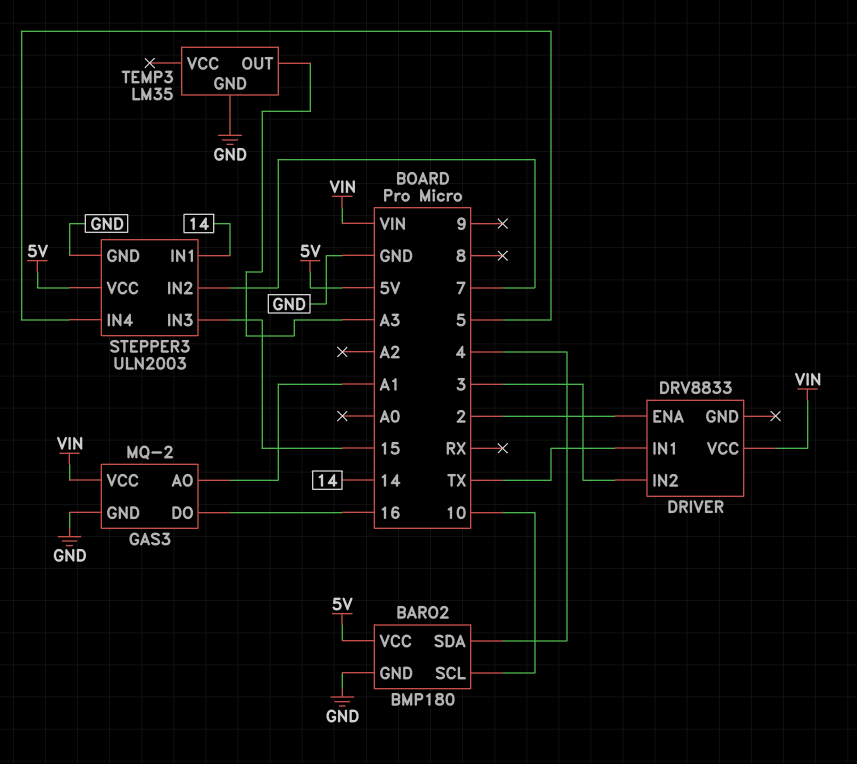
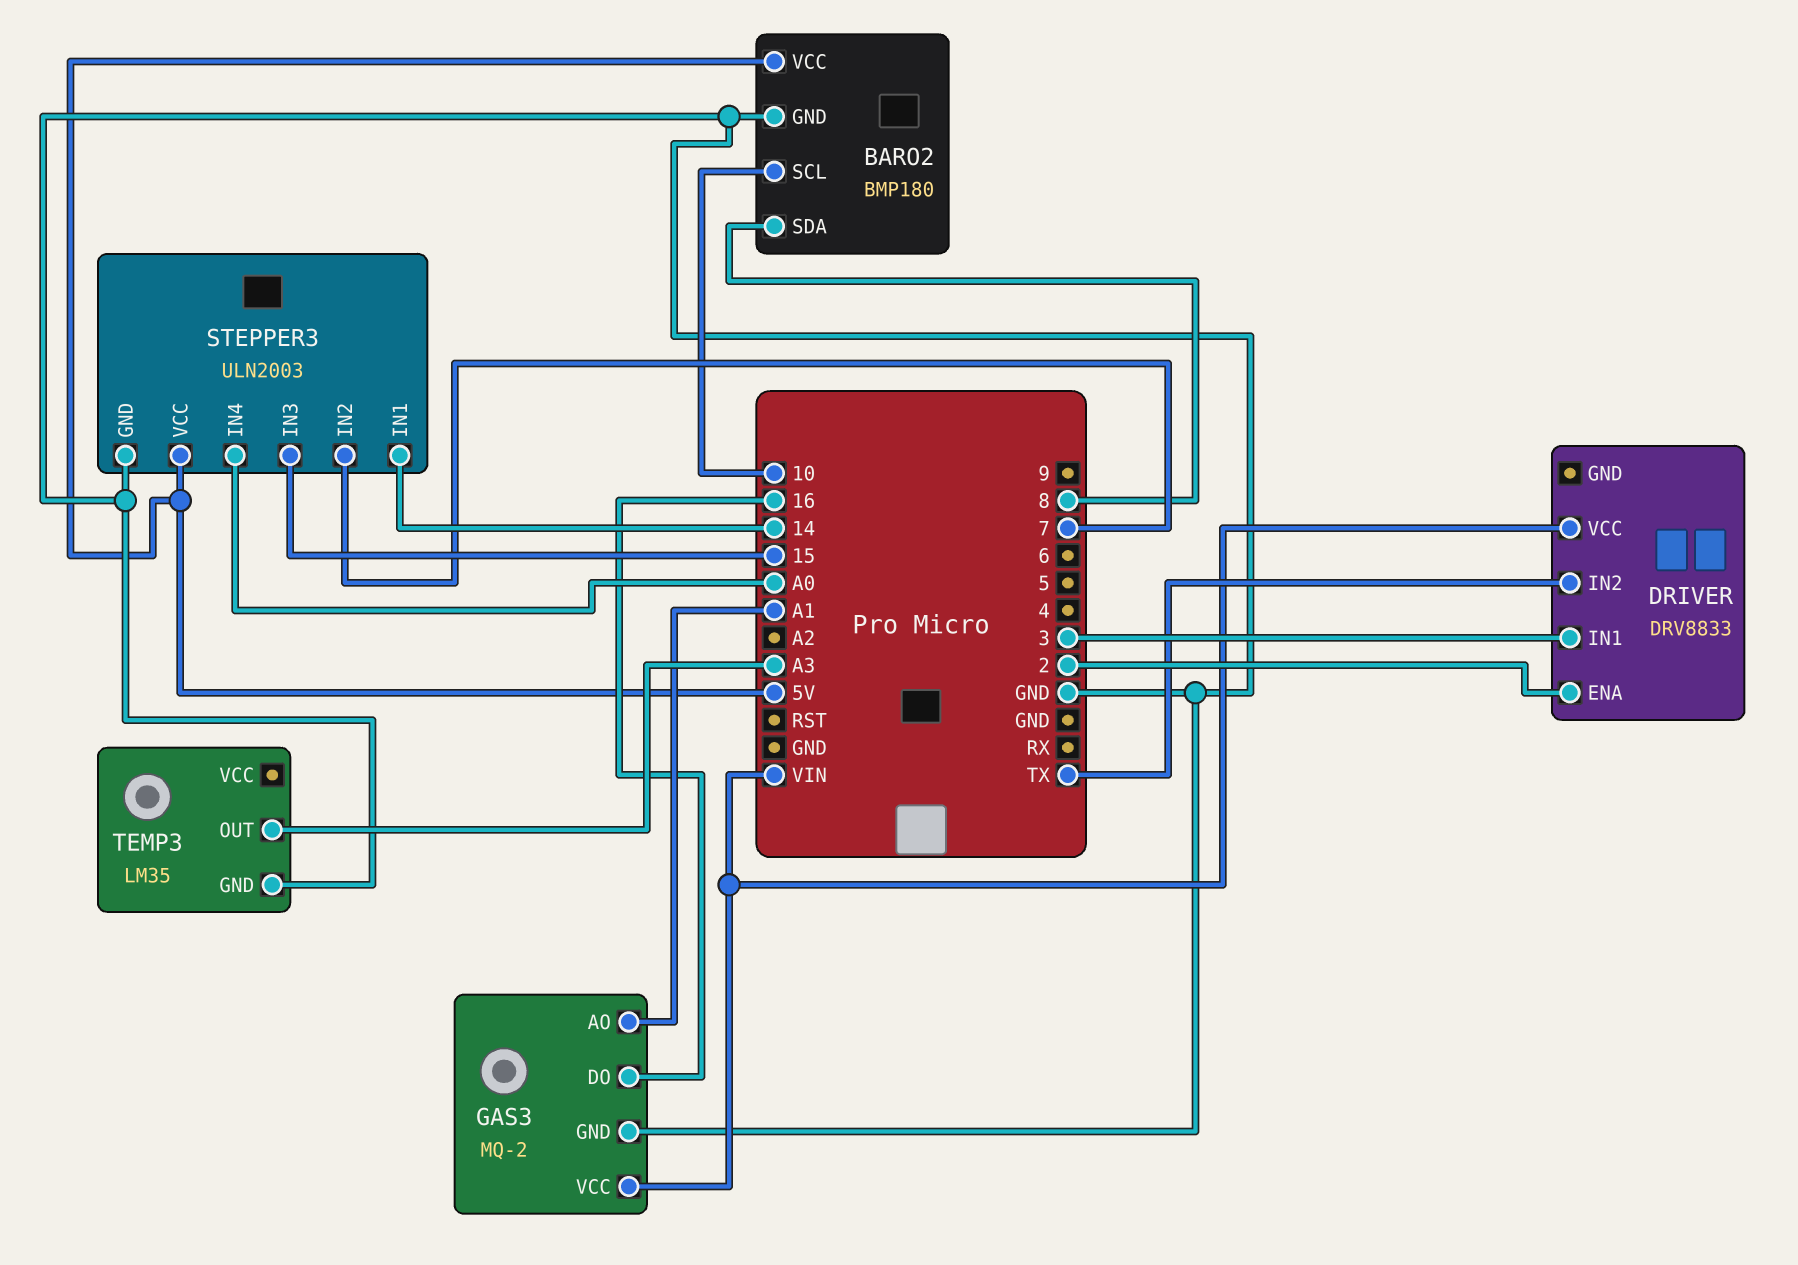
BARO2 pin SDA: 4 -> 8
DRIVER pin IN1: TX -> 3
DRIVER pin IN2: 3 -> TX
STEPPER3 pin IN4: 5 -> A0

